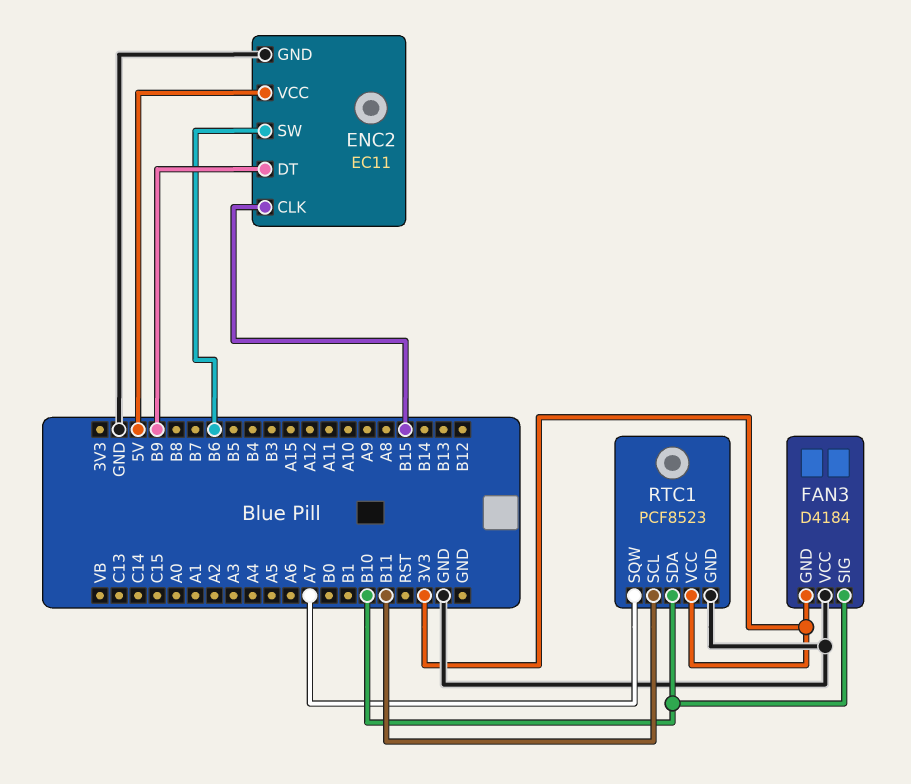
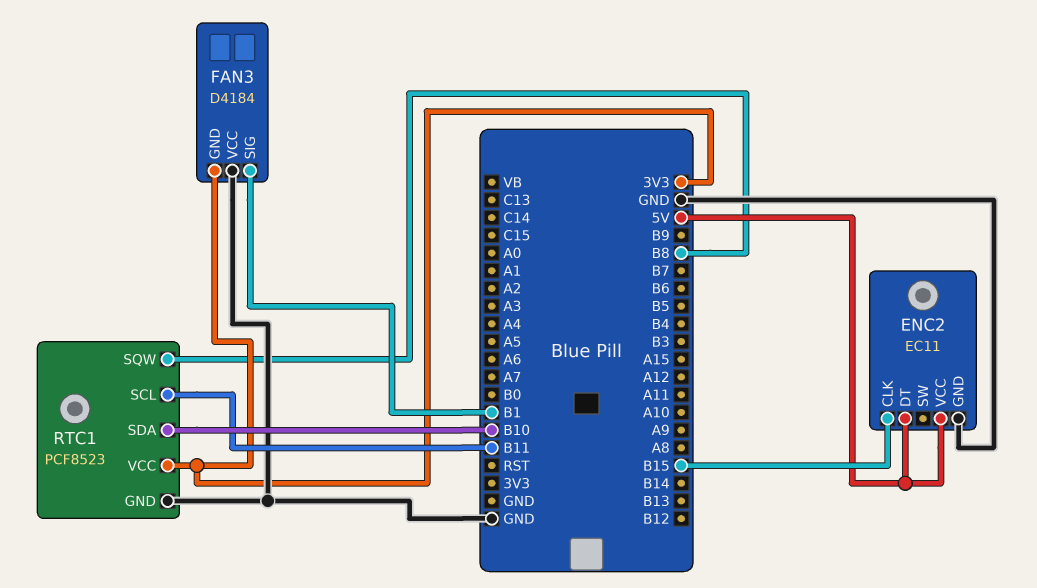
ENC2 pin DT: B9 -> 5V
ENC2 pin SW: B6 -> none
FAN3 pin SIG: B10 -> B1
RTC1 pin SQW: A7 -> B8

